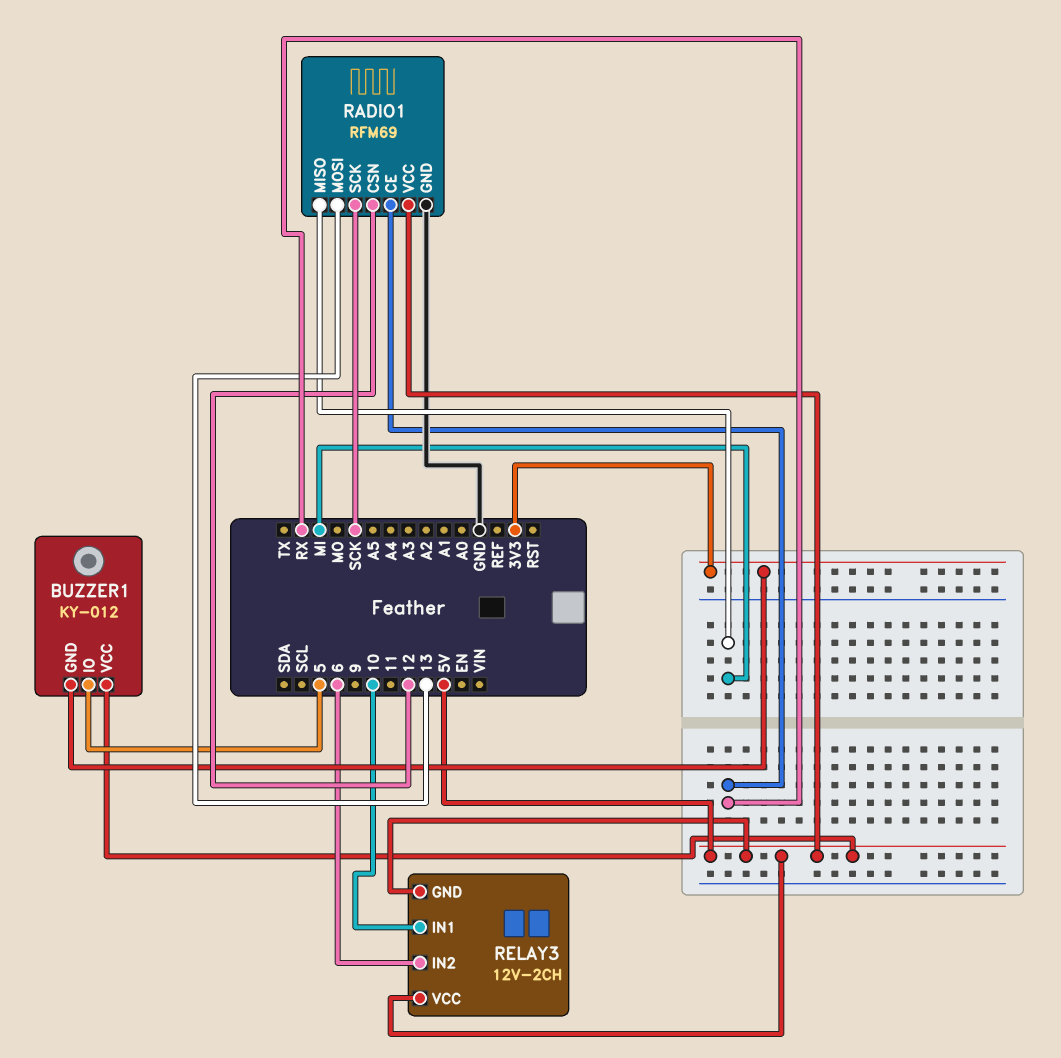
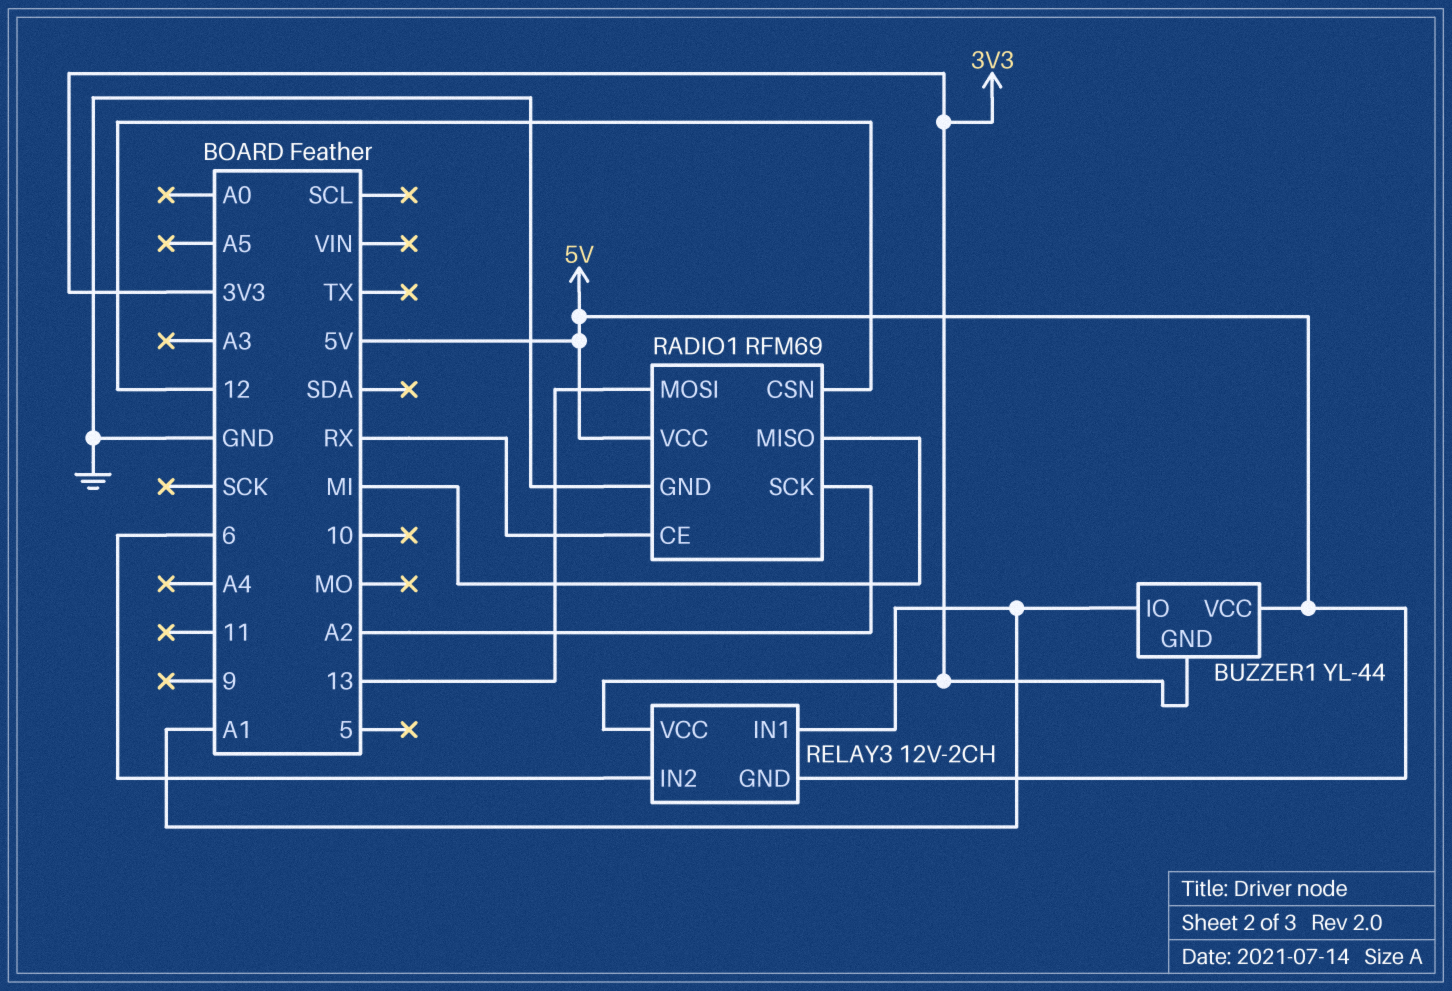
BUZZER1: KY-012 -> YL-44
BUZZER1 pin IO: 5 -> A1
RADIO1 pin SCK: SCK -> A2
RELAY3 pin IN1: 10 -> A1
RELAY3 pin VCC: 5V -> 3V3

